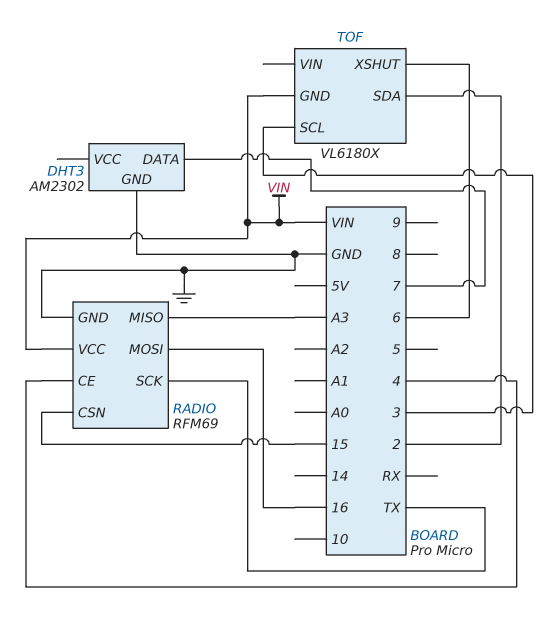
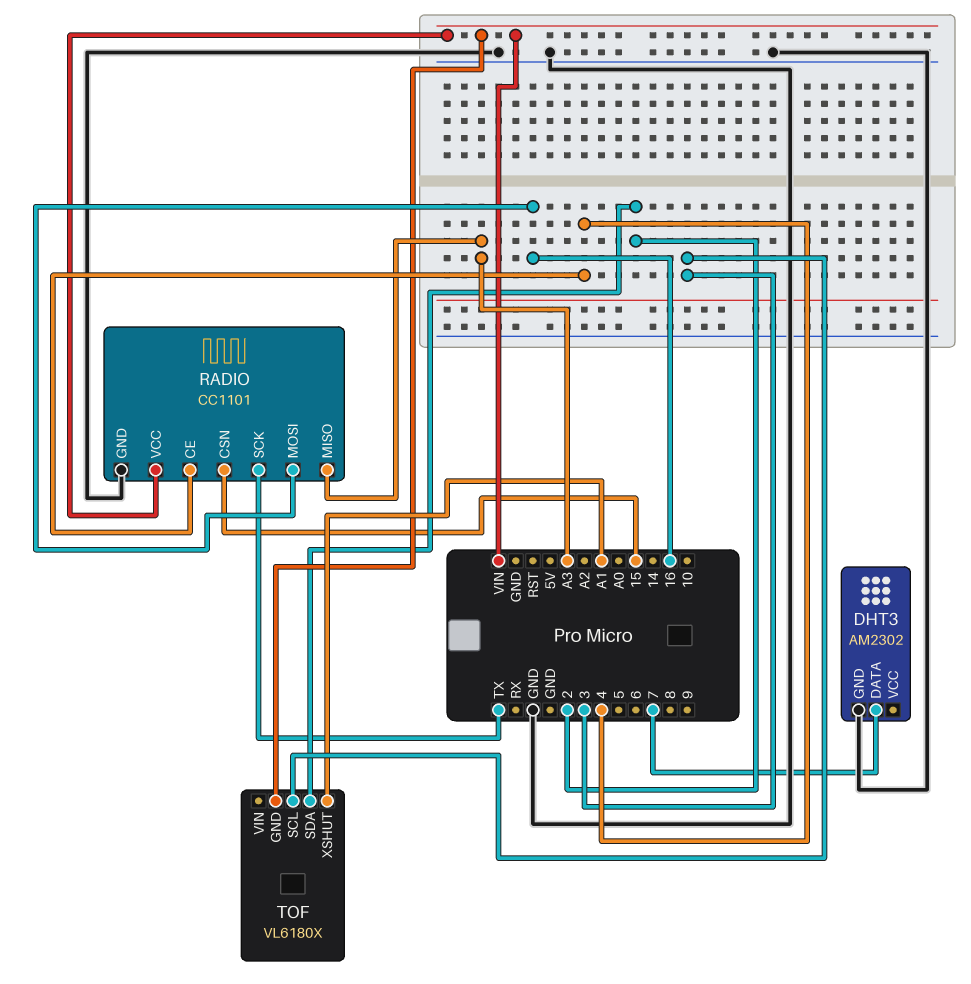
RADIO: RFM69 -> CC1101
TOF pin XSHUT: 6 -> A1

